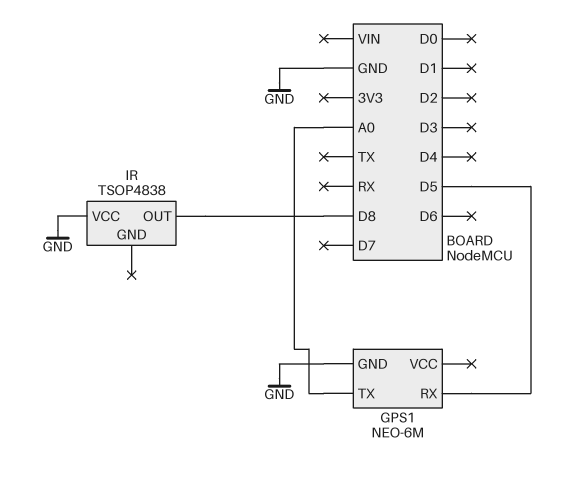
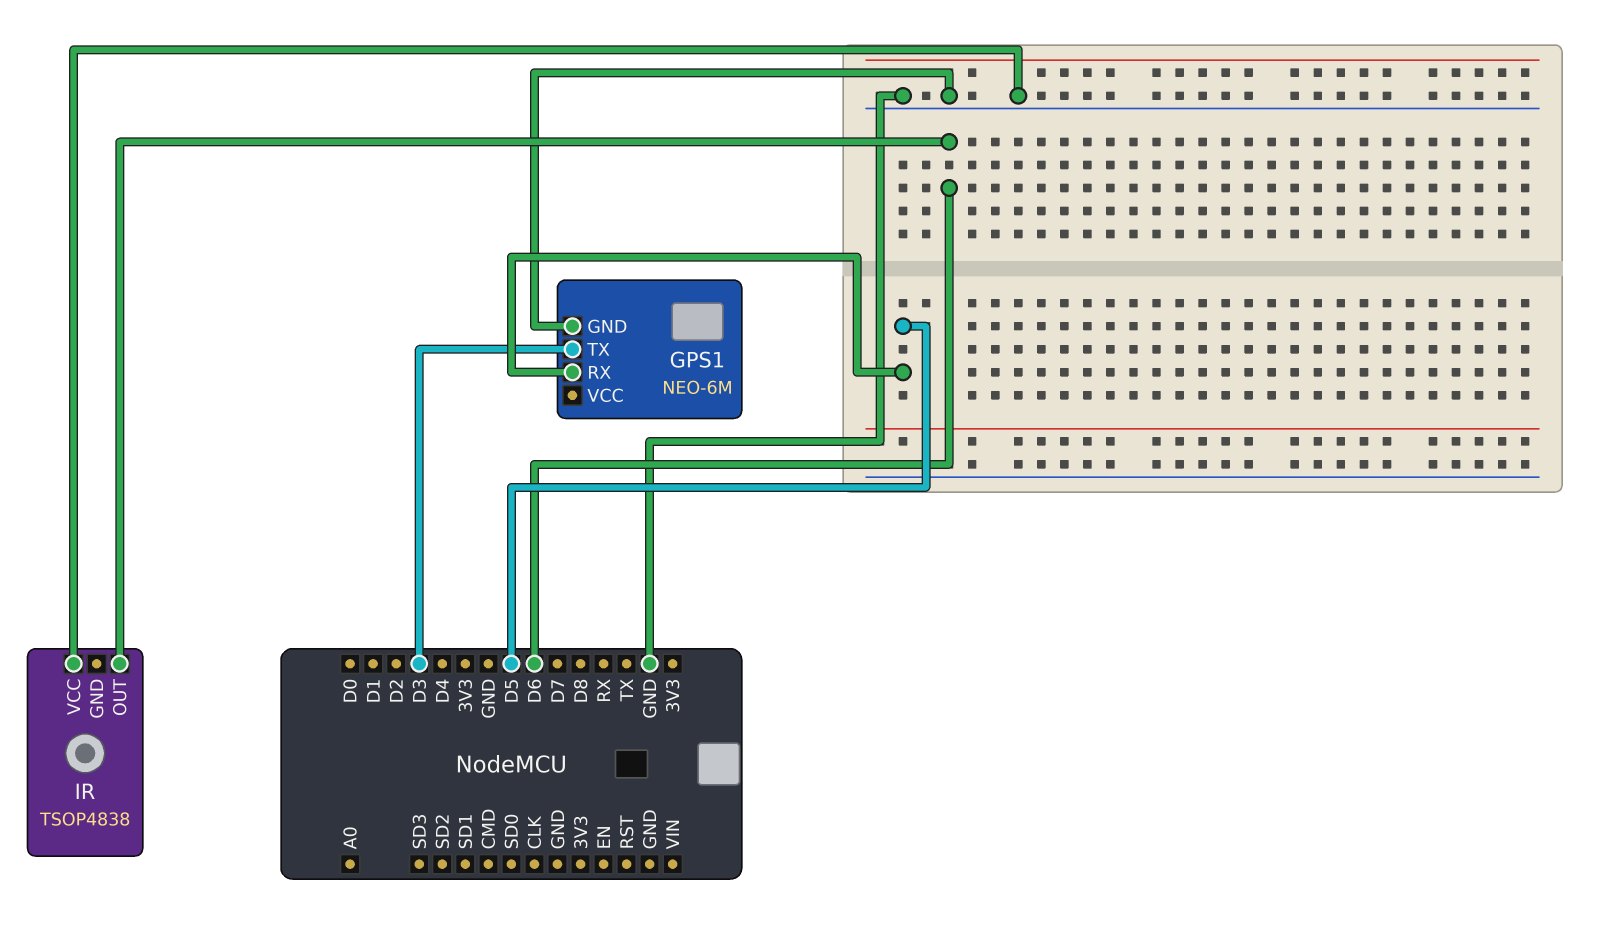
GPS1 pin TX: A0 -> D3
IR pin OUT: D8 -> D6

